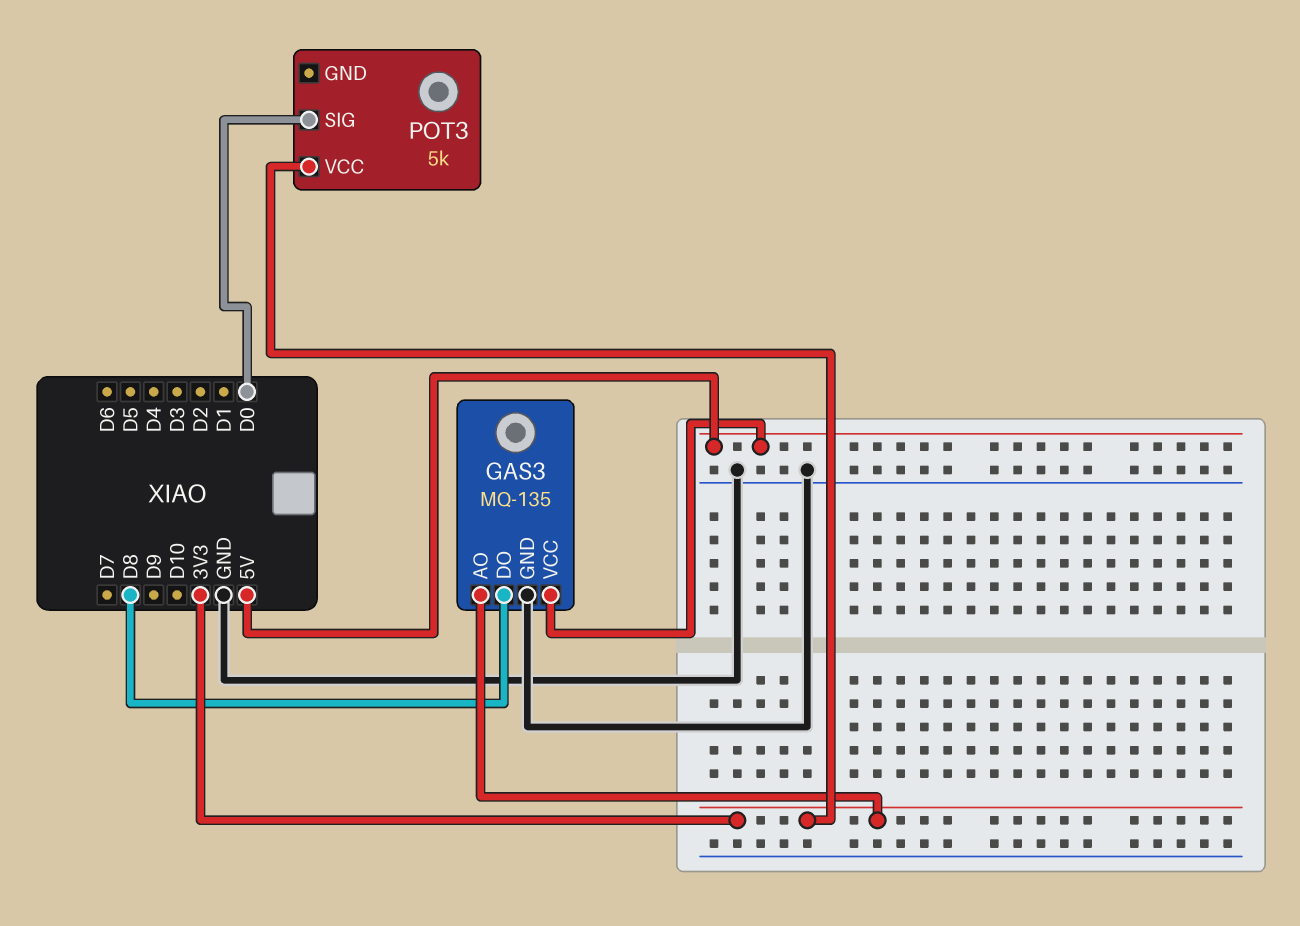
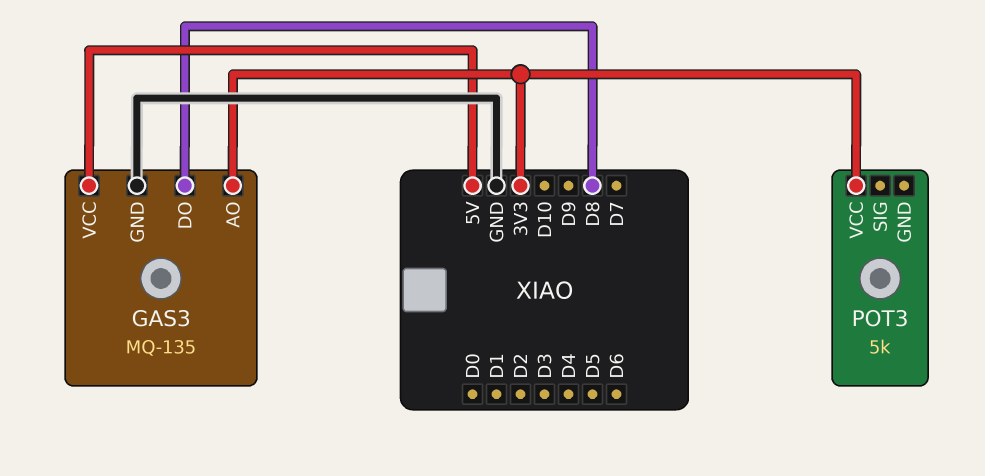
POT3 pin SIG: D0 -> none

